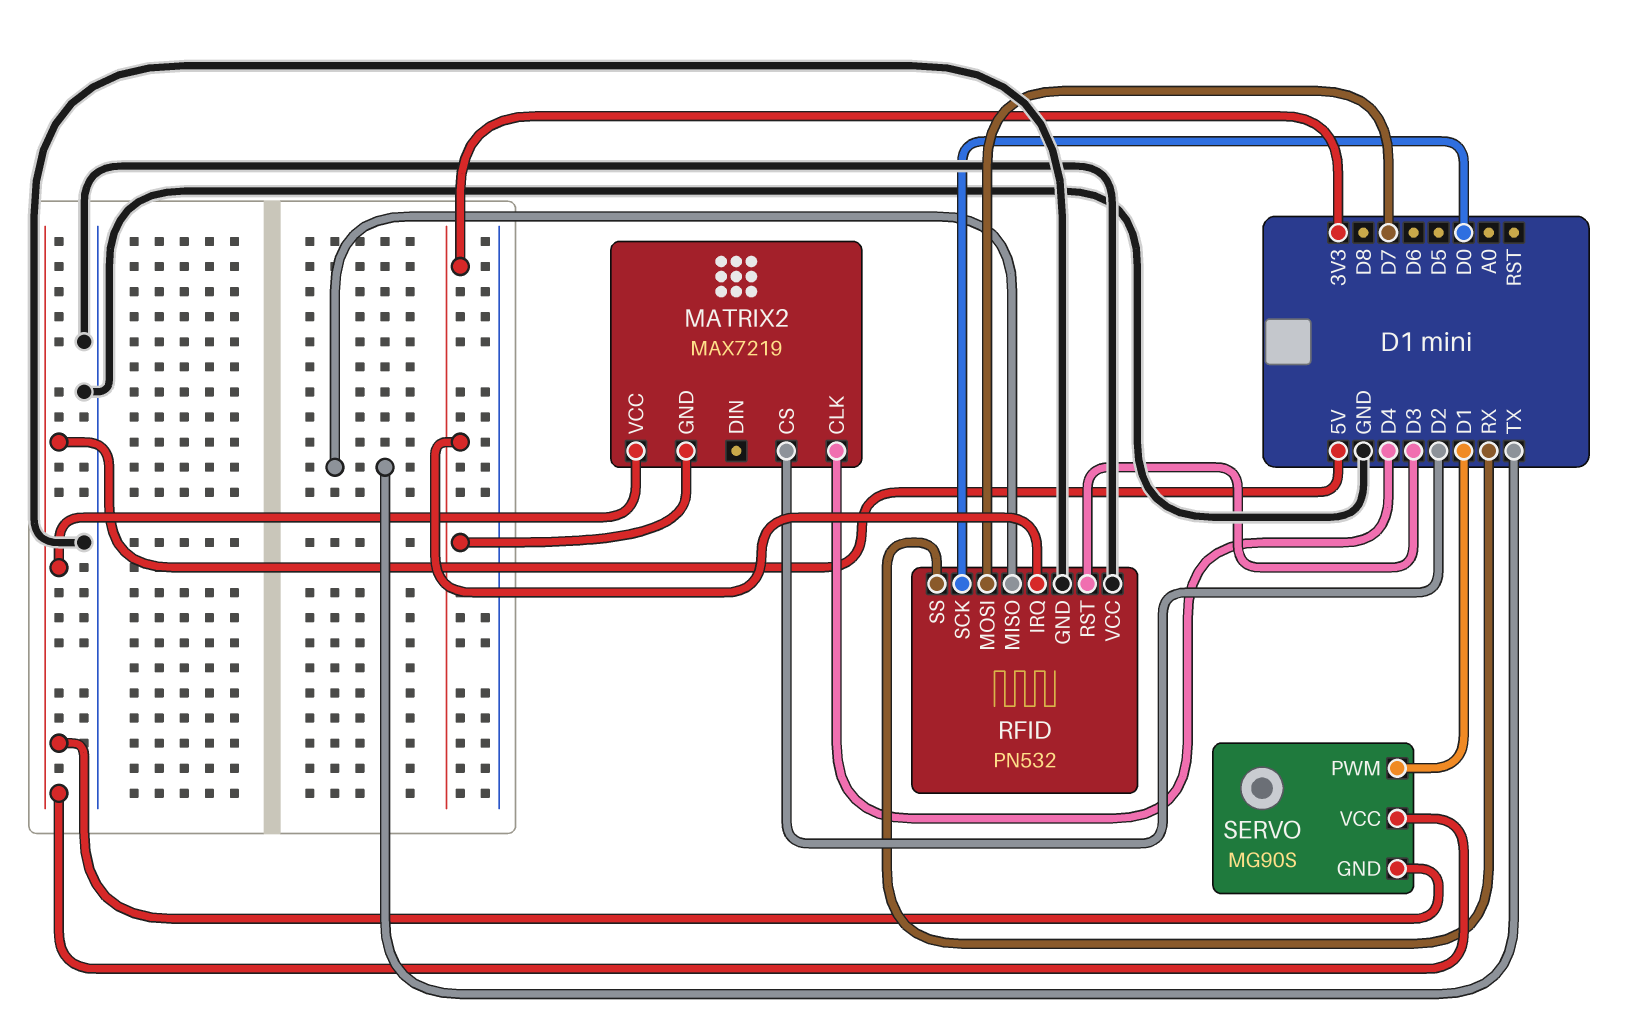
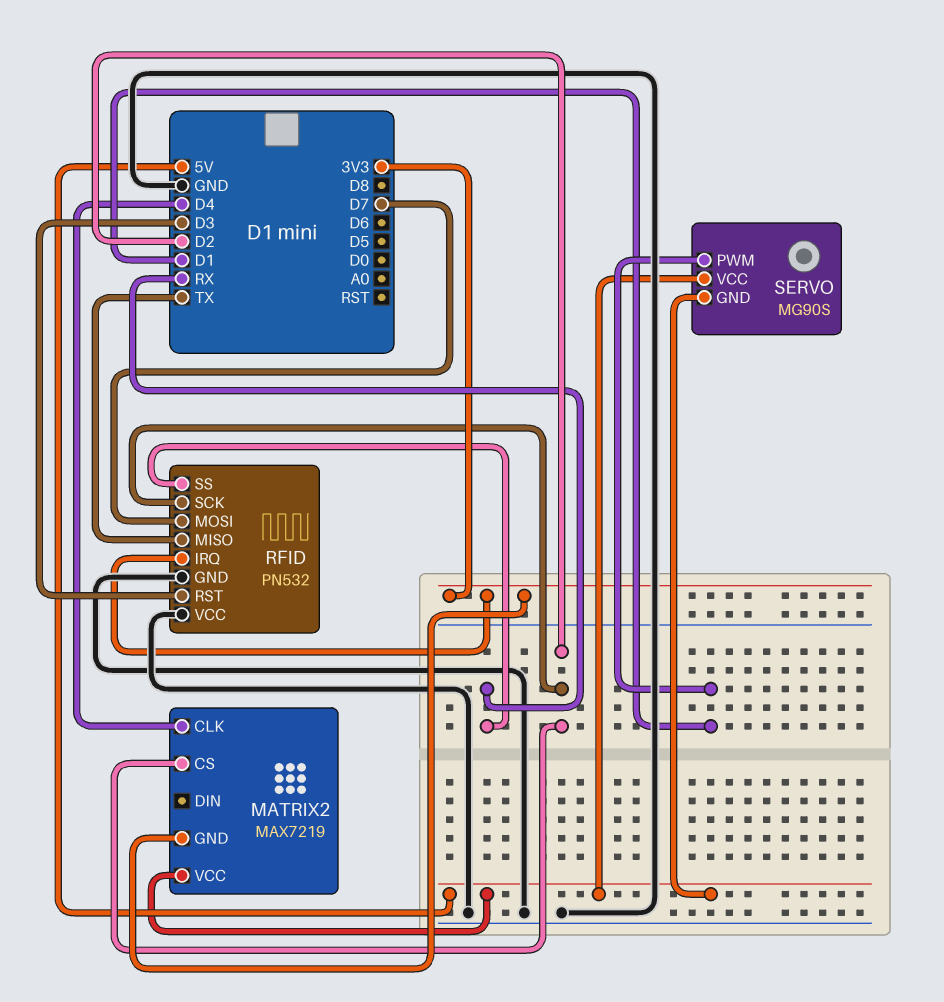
RFID pin SCK: D0 -> D2

